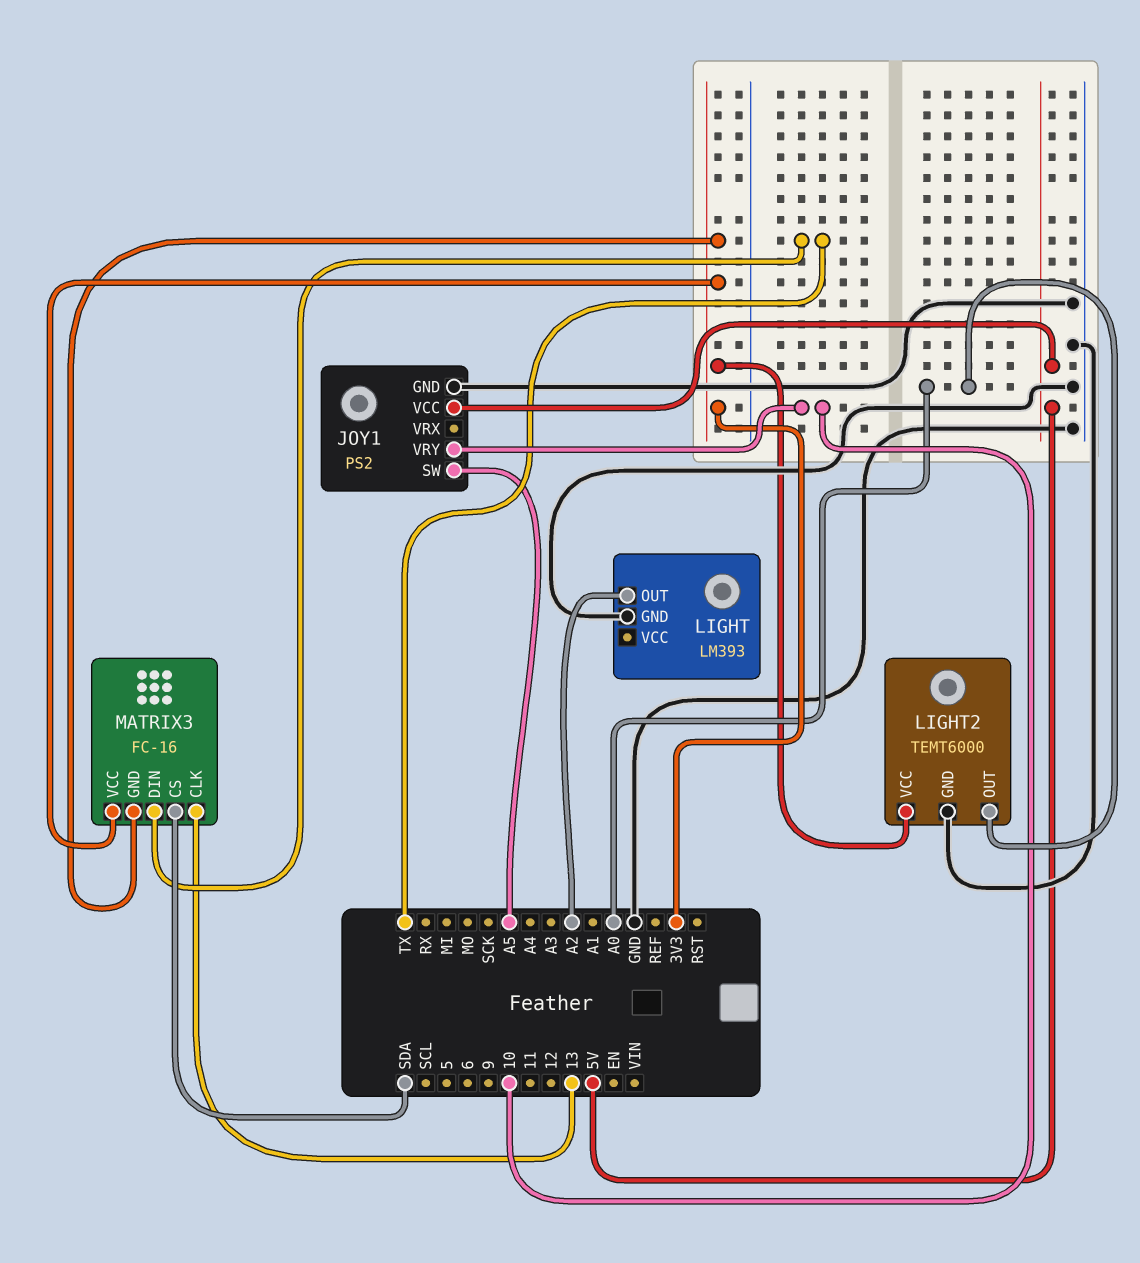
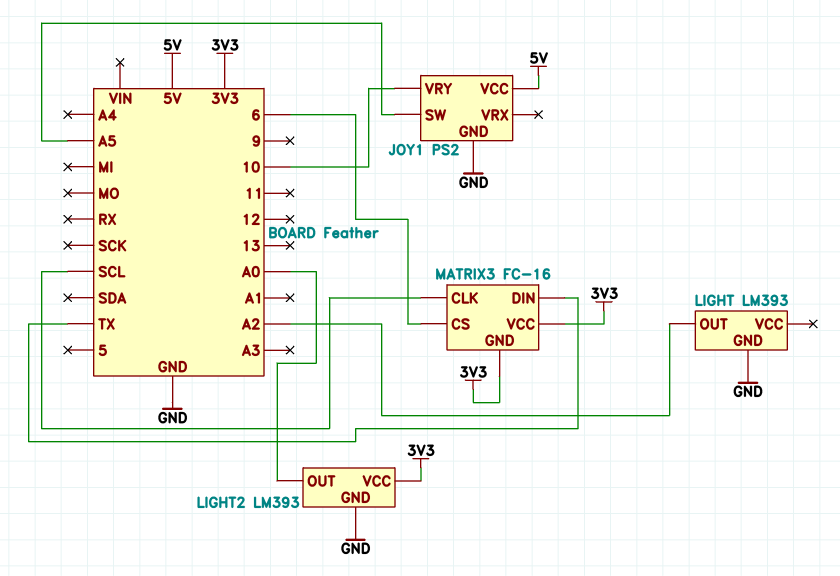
LIGHT2: TEMT6000 -> LM393
MATRIX3 pin CLK: 13 -> SCL
MATRIX3 pin CS: SDA -> 6

